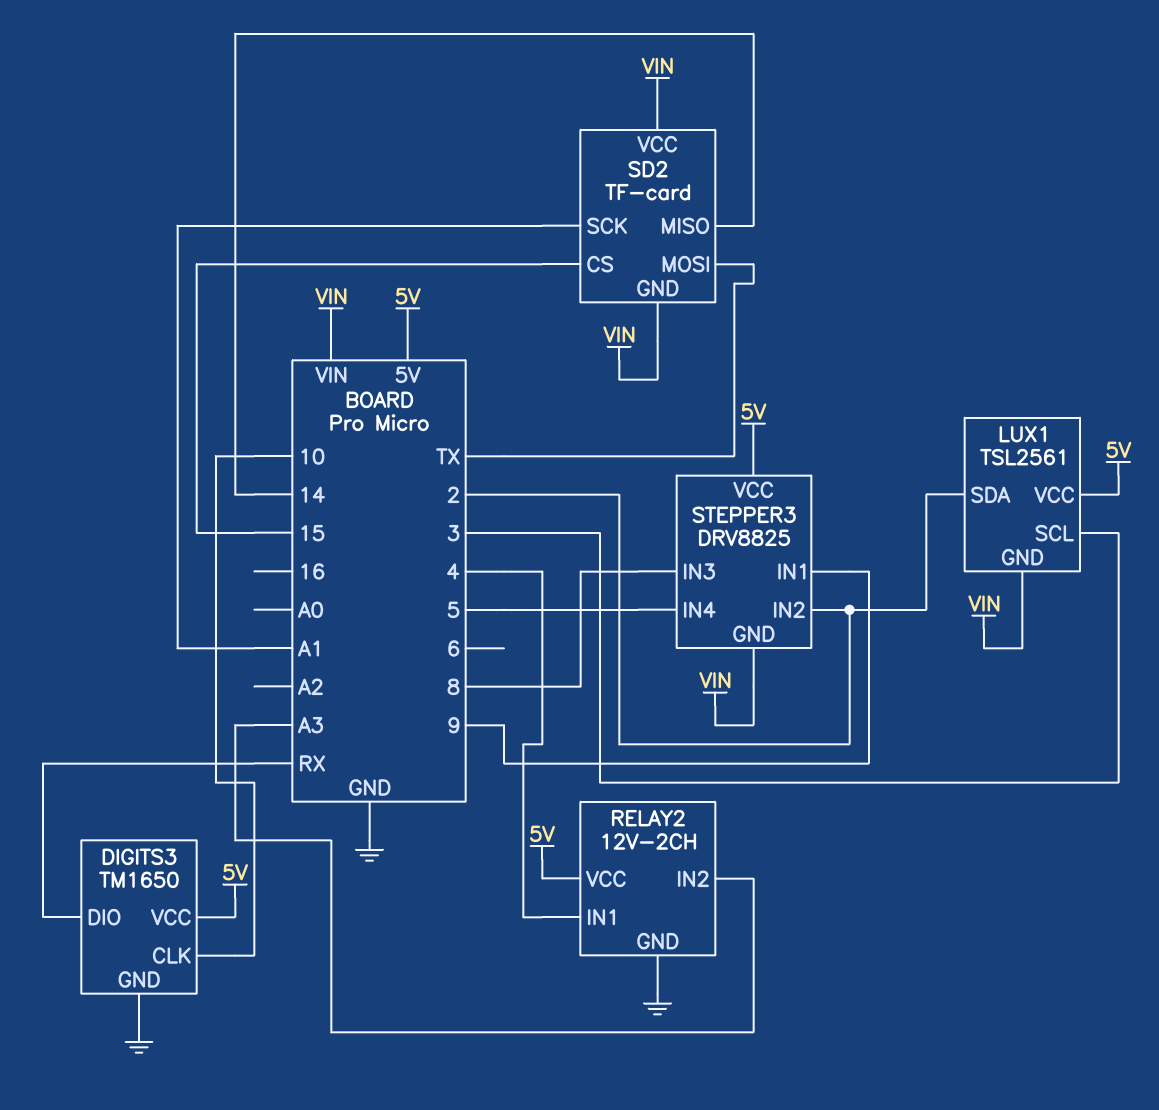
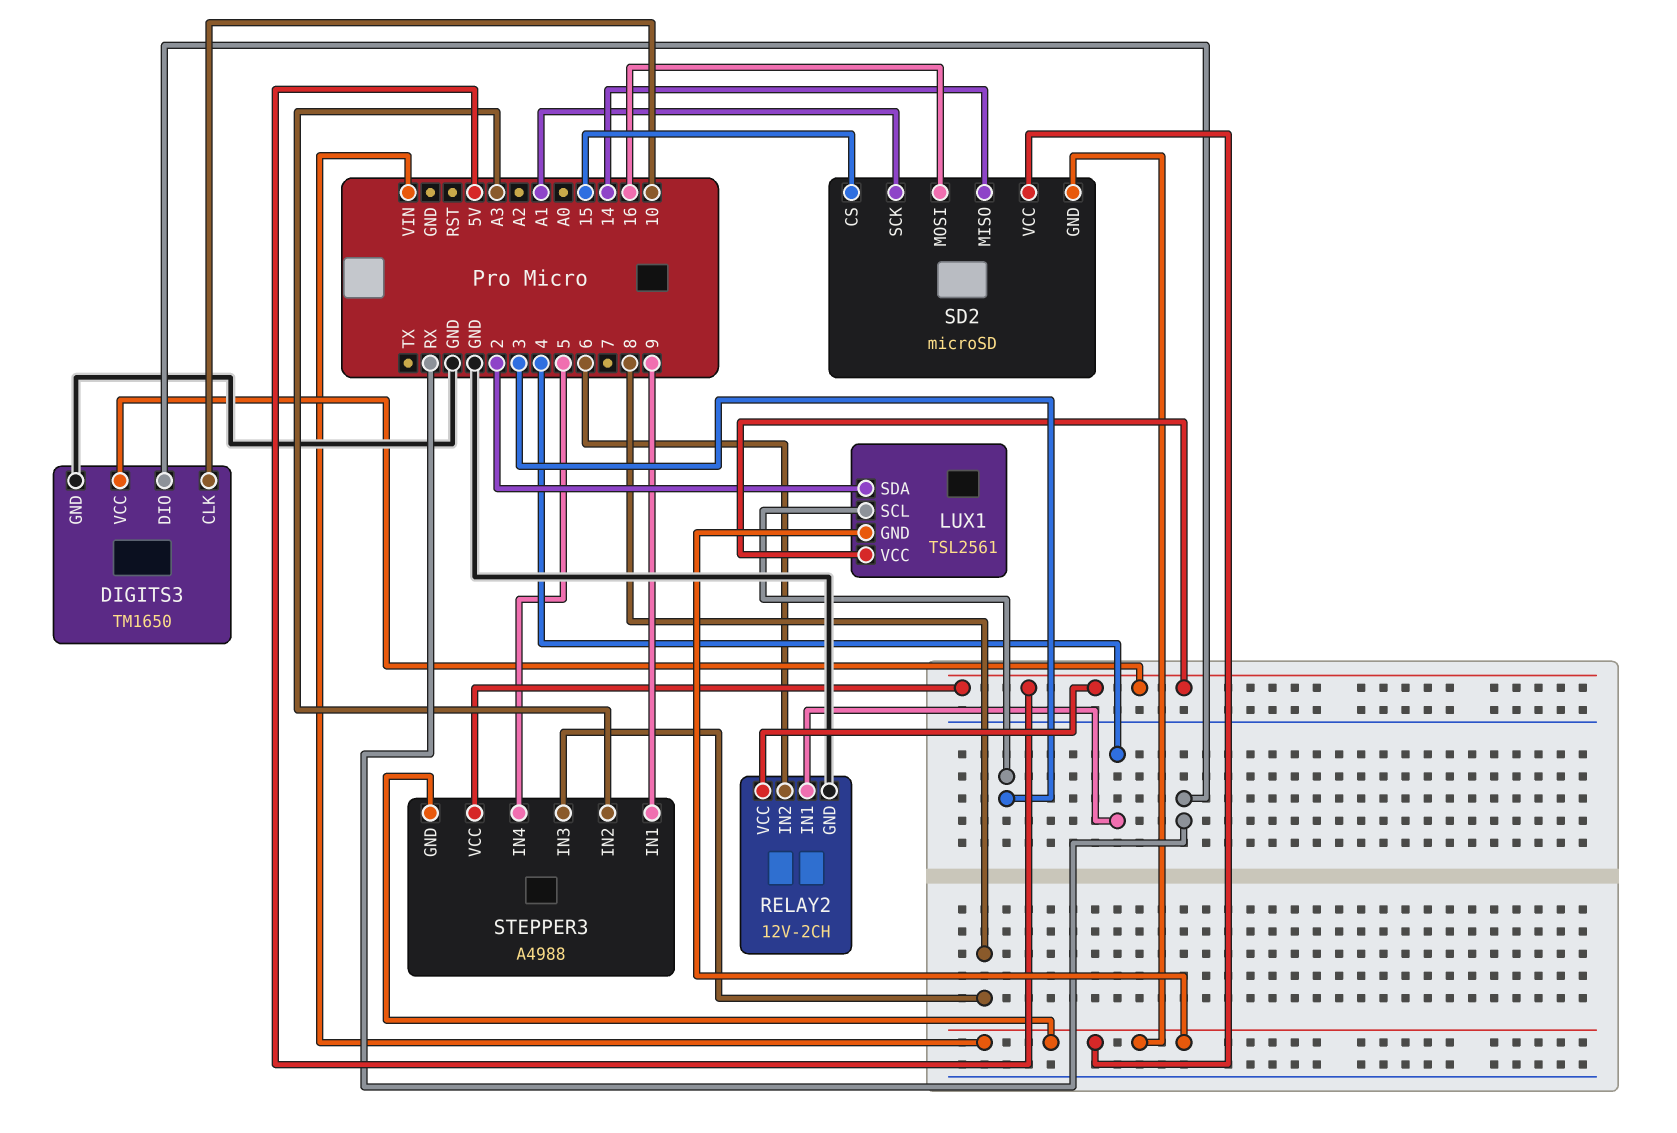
RELAY2 pin IN2: A3 -> 6
SD2: TF-card -> microSD
SD2 pin MOSI: TX -> 16
STEPPER3: DRV8825 -> A4988
STEPPER3 pin IN2: 2 -> A3

